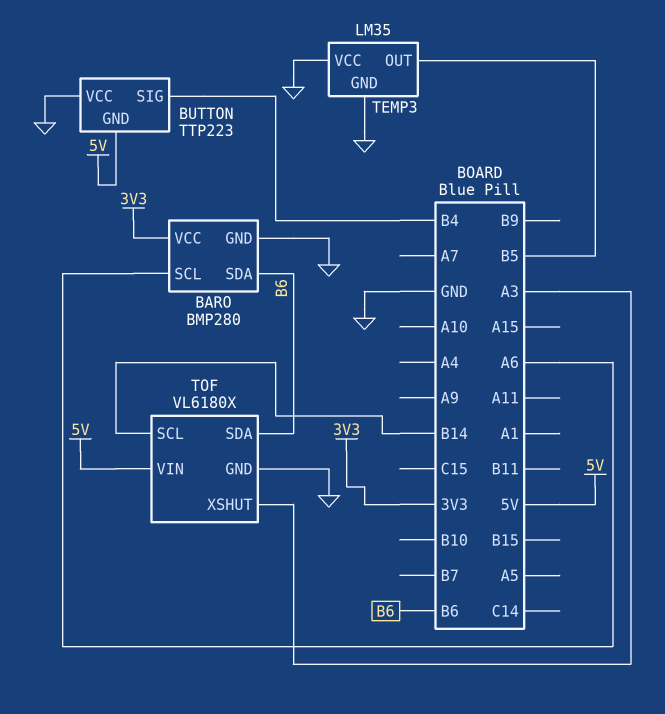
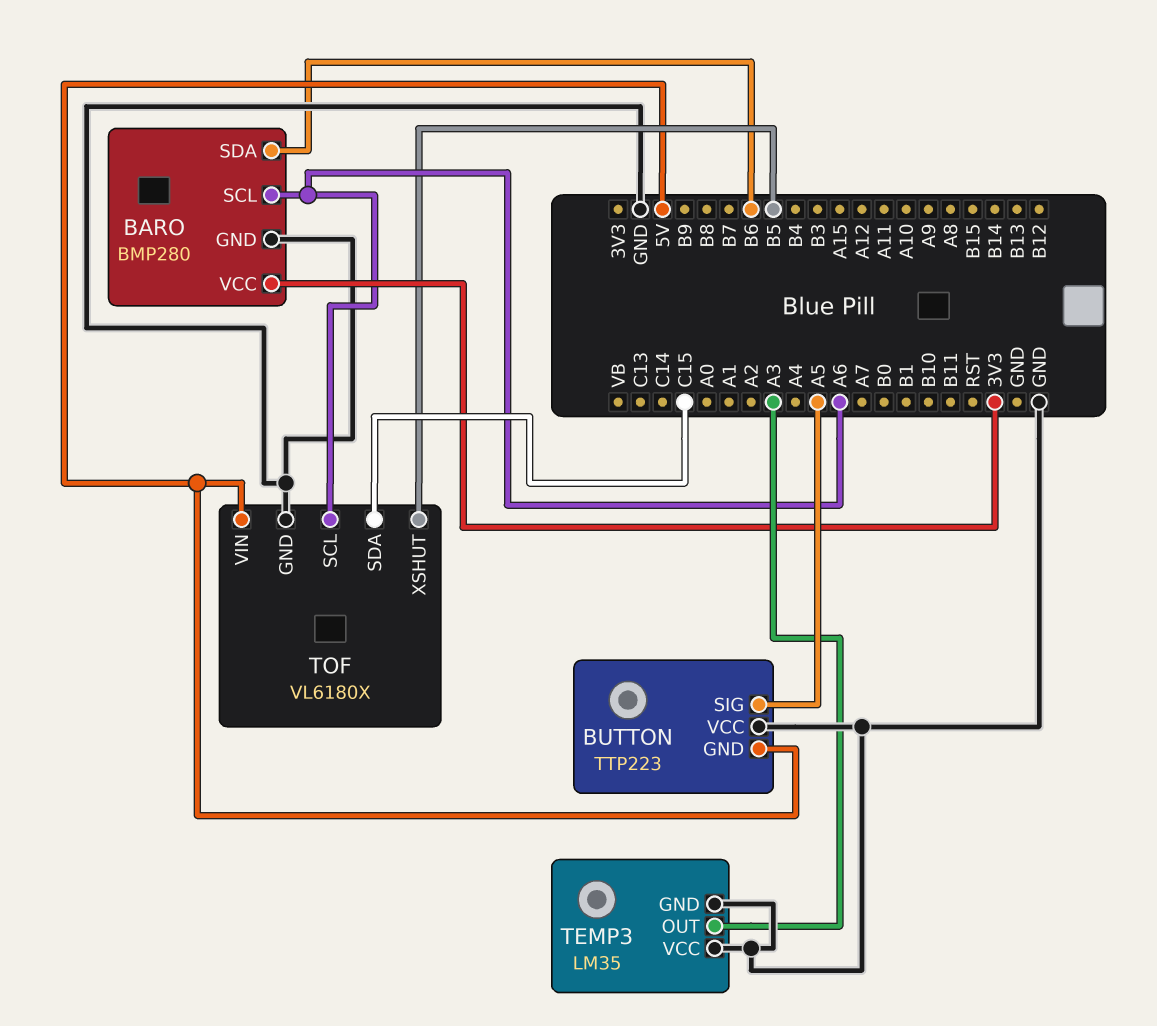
BUTTON pin SIG: B4 -> A5
TEMP3 pin OUT: B5 -> A3
TOF pin SCL: B14 -> A6
TOF pin SDA: B6 -> C15
TOF pin XSHUT: A3 -> B5

